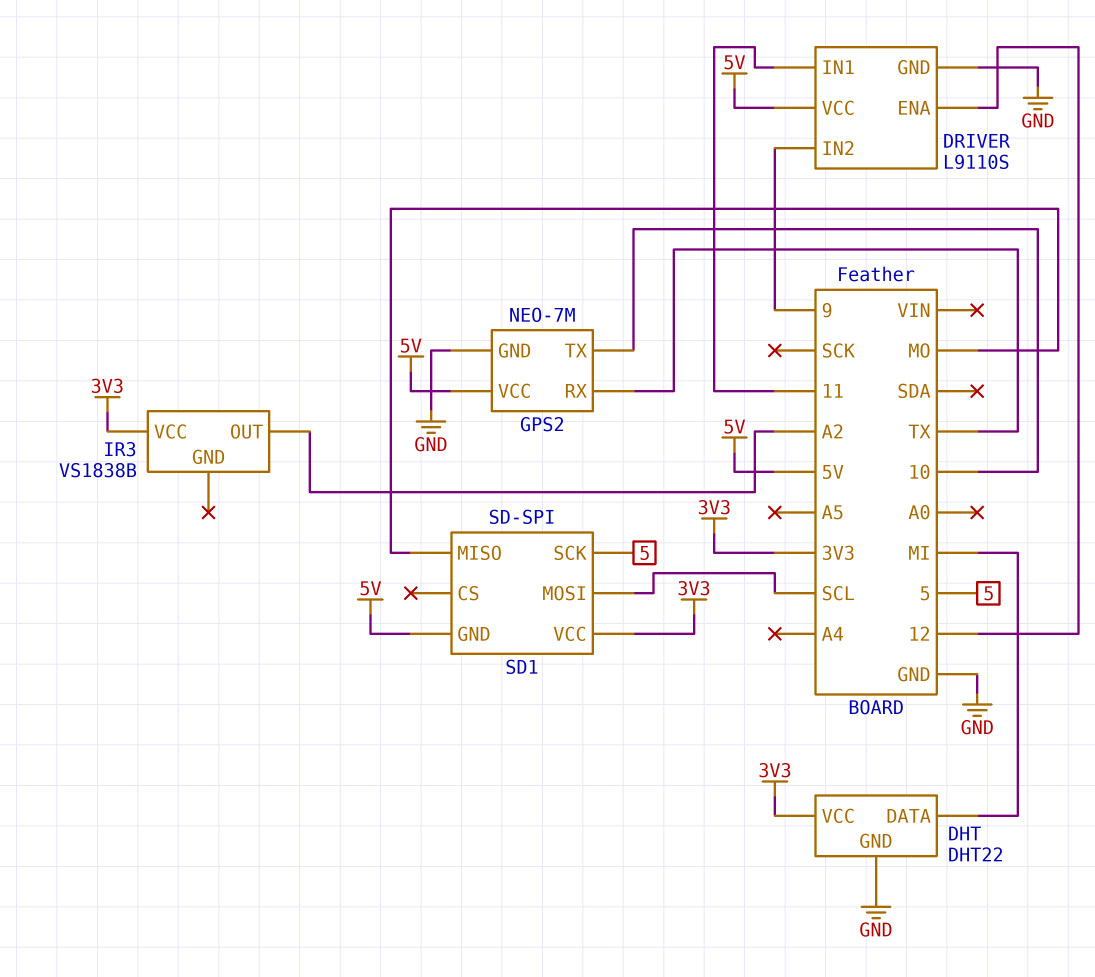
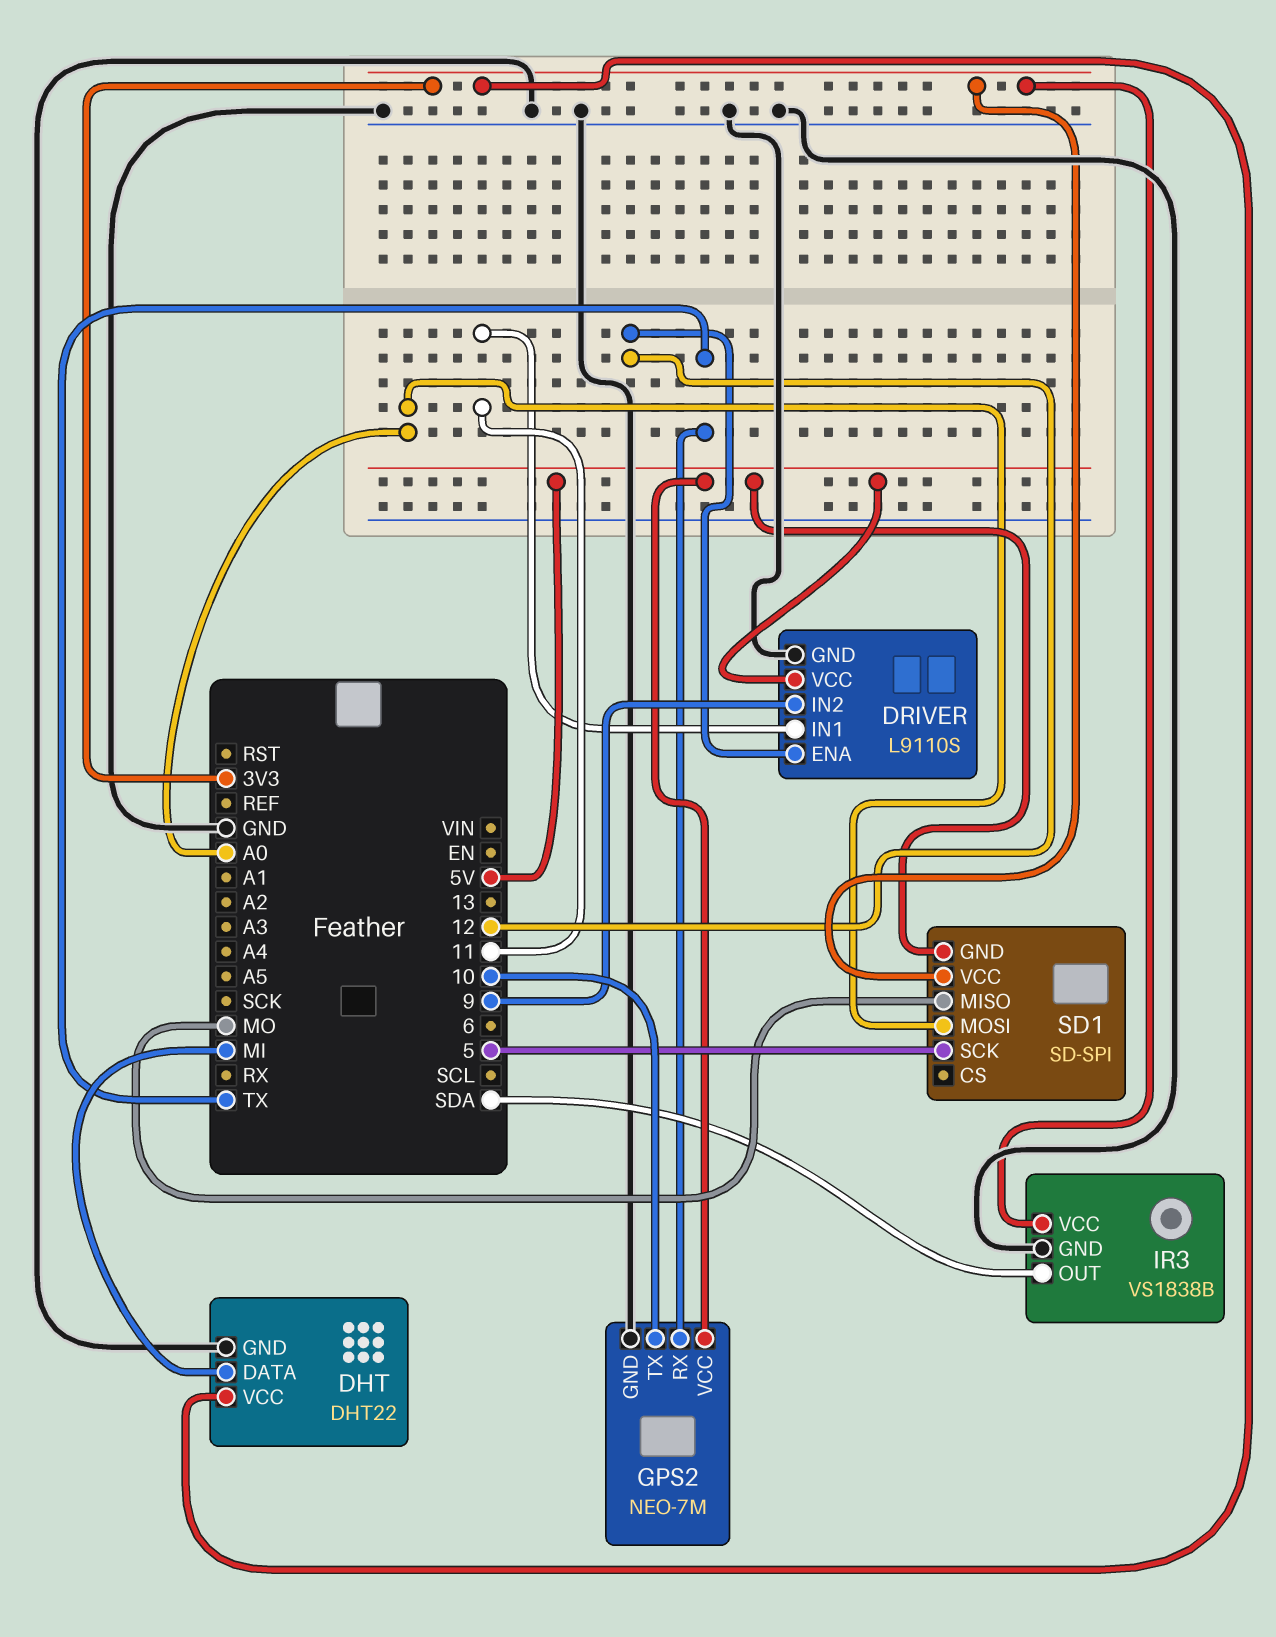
IR3 pin GND: none -> GND
IR3 pin OUT: A2 -> SDA
SD1 pin MOSI: SCL -> A0

